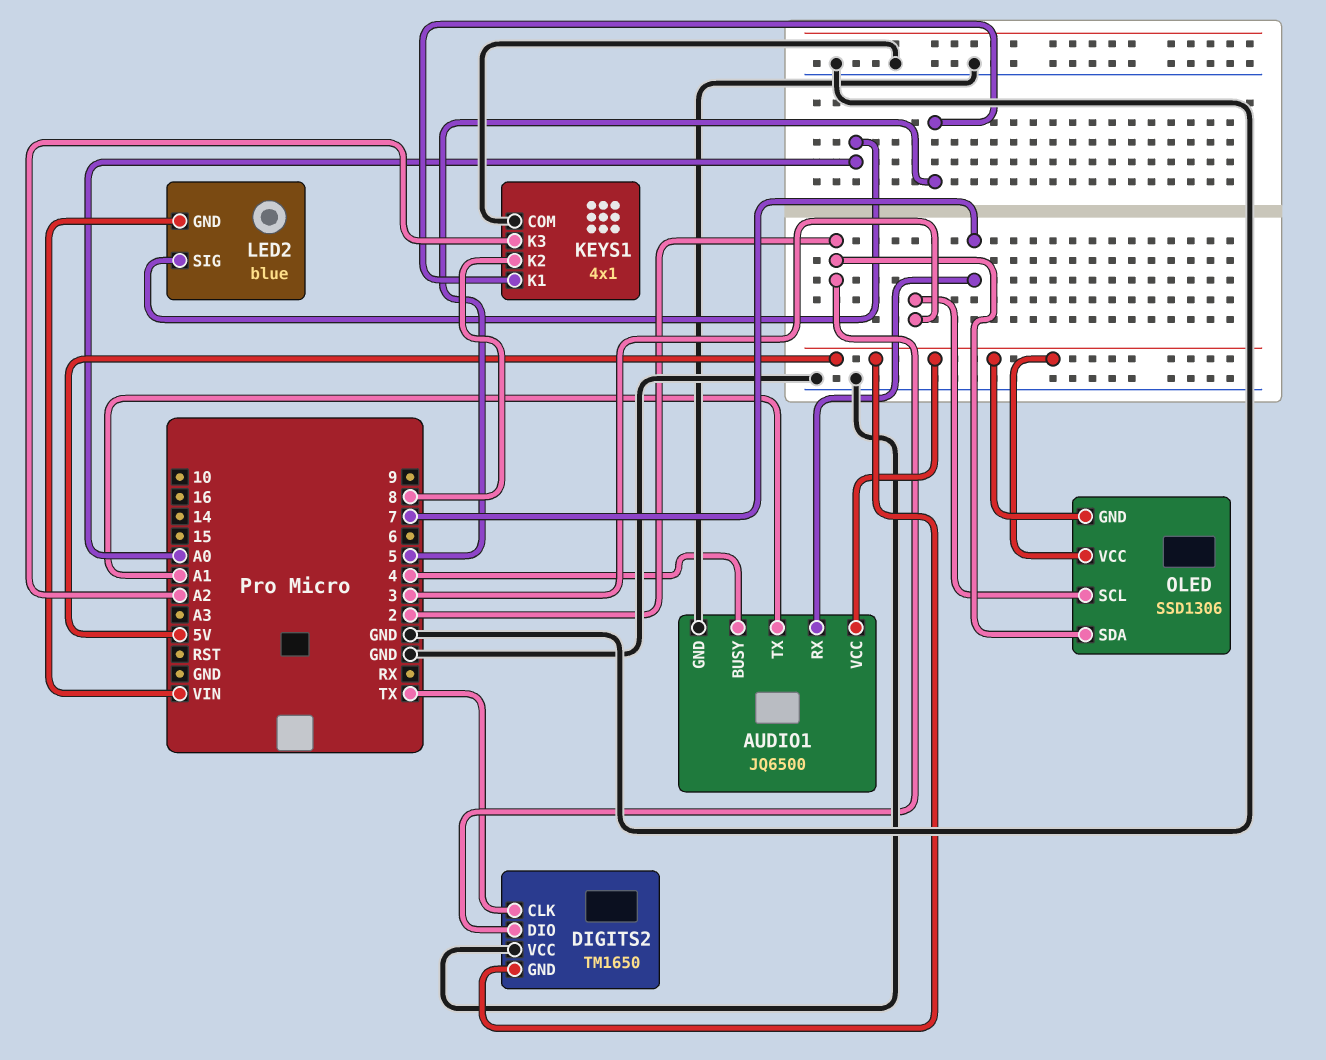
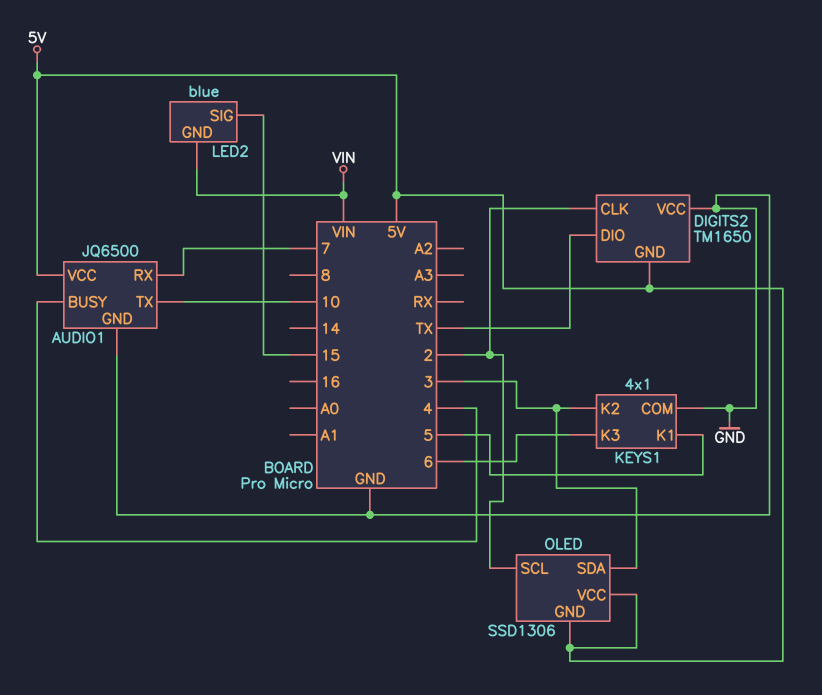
AUDIO1 pin TX: A1 -> 10
DIGITS2 pin CLK: TX -> 2
DIGITS2 pin DIO: 2 -> TX
KEYS1 pin K2: 8 -> 3
KEYS1 pin K3: A2 -> 6
LED2 pin SIG: A0 -> 15
OLED pin SCL: 3 -> 2
OLED pin SDA: 2 -> 3

